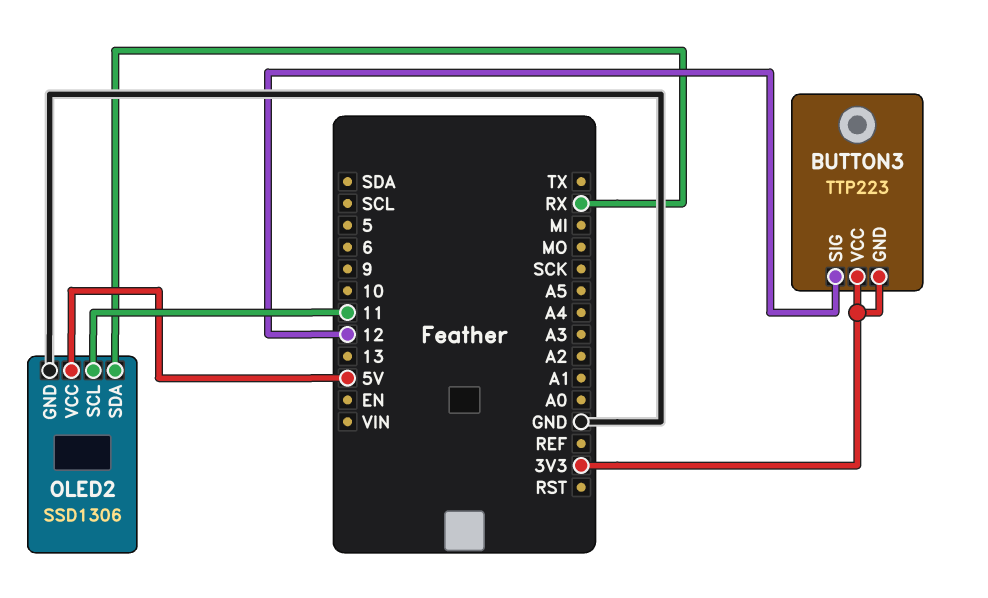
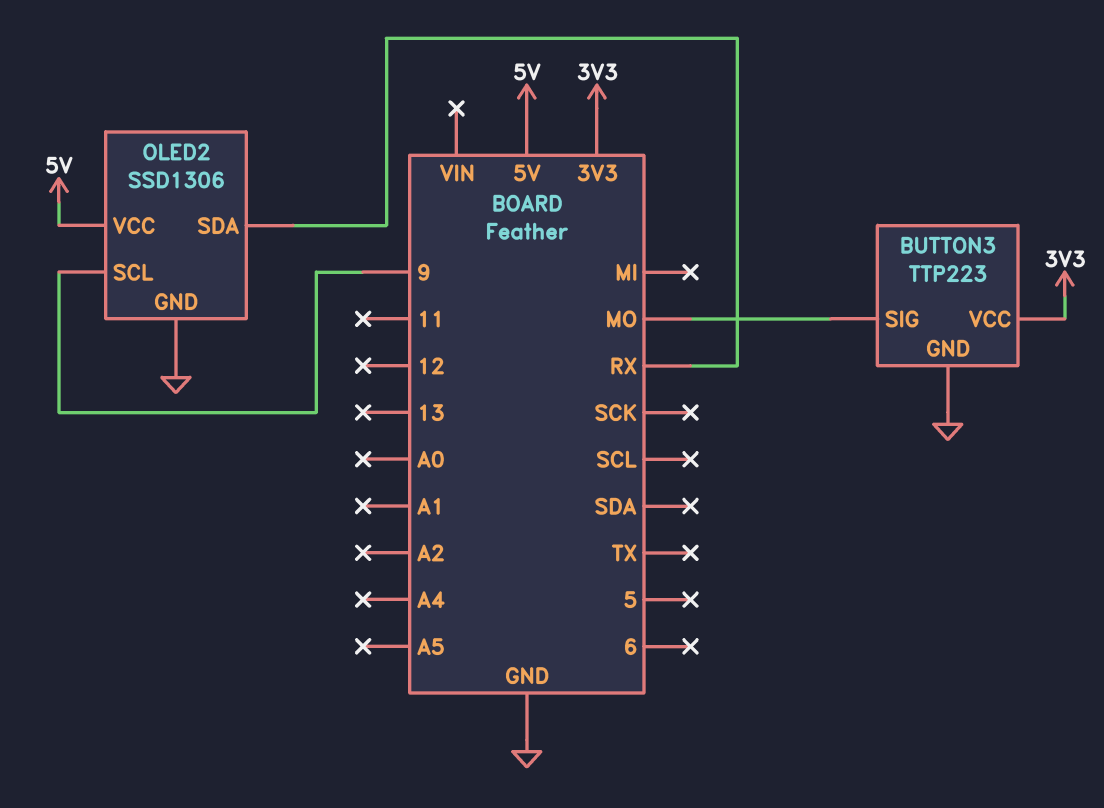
BUTTON3 pin GND: 3V3 -> GND
BUTTON3 pin SIG: 12 -> MO
OLED2 pin SCL: 11 -> 9

